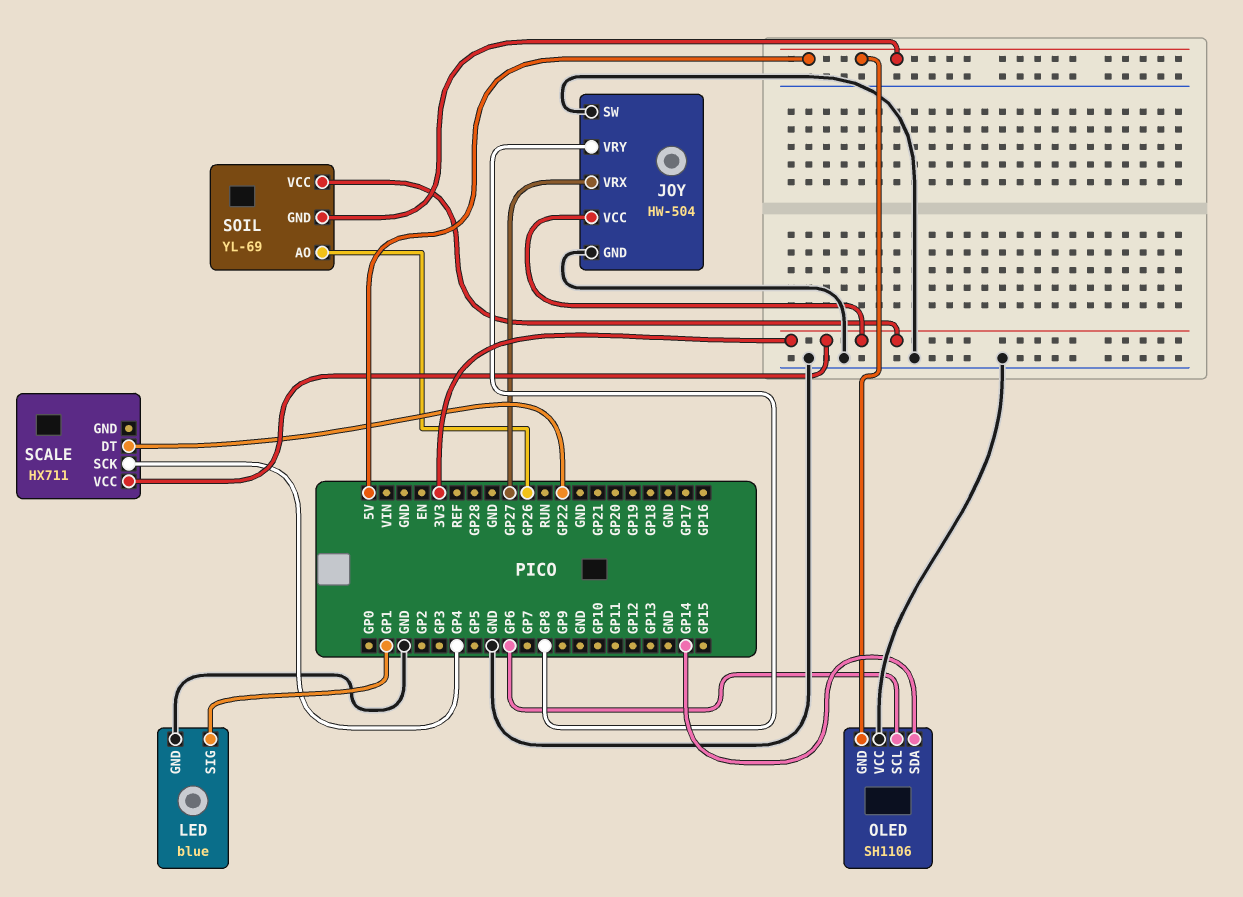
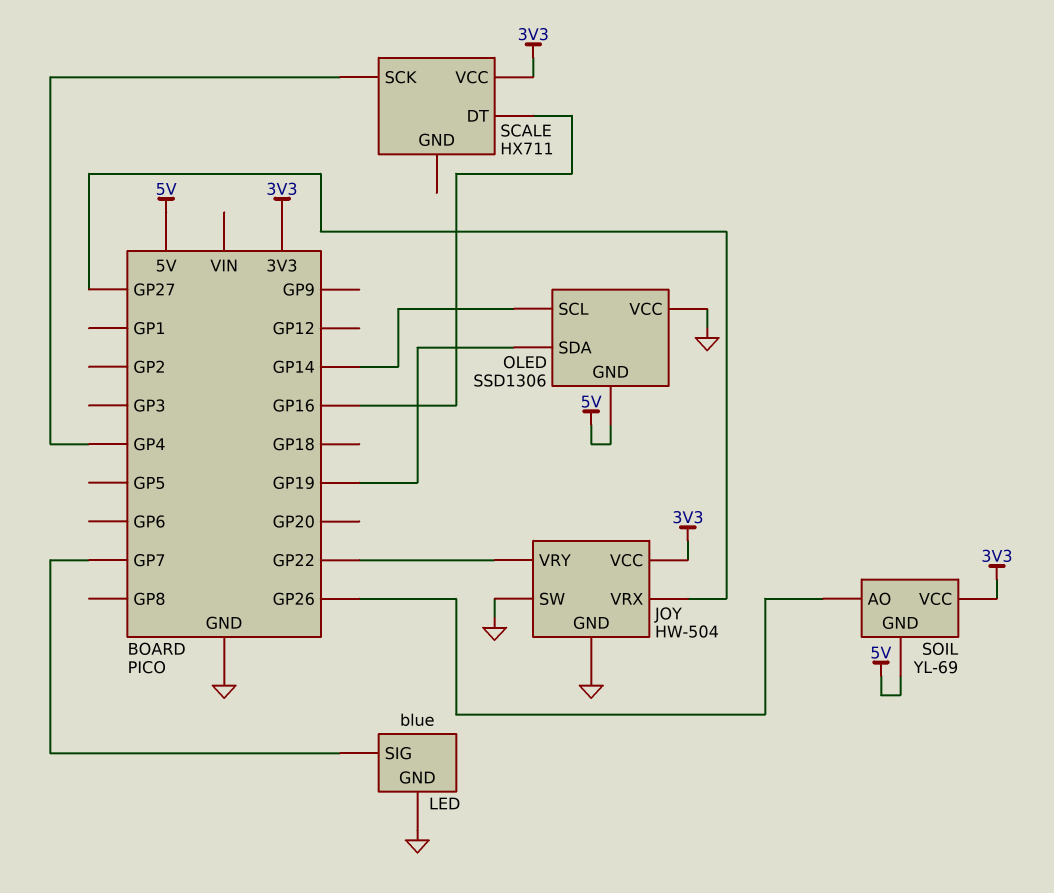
JOY pin VRY: GP8 -> GP22
LED pin SIG: GP1 -> GP7
OLED: SH1106 -> SSD1306
OLED pin SCL: GP6 -> GP14
OLED pin SDA: GP14 -> GP19
SCALE pin DT: GP22 -> GP16

